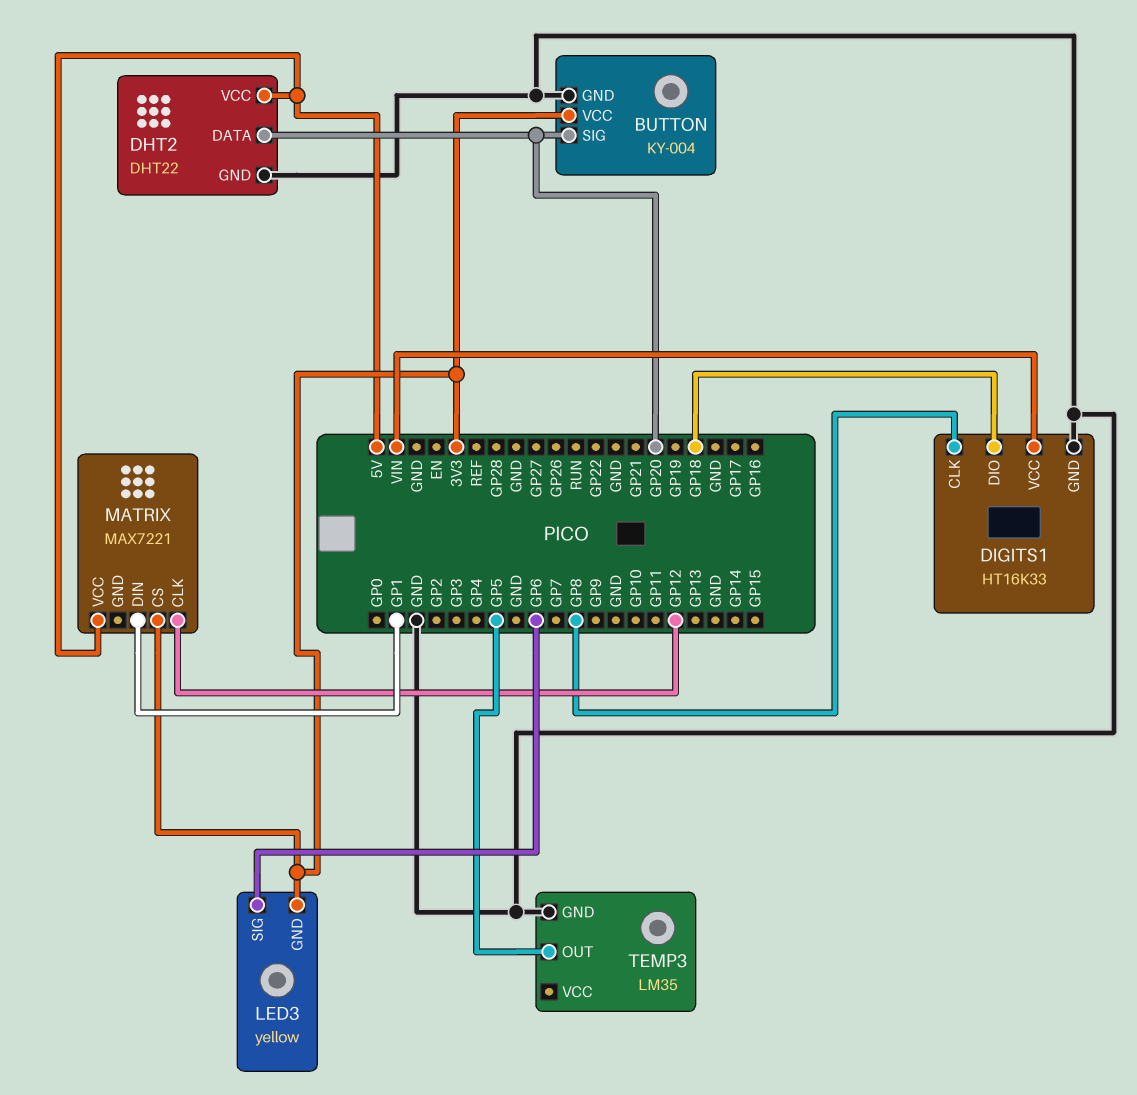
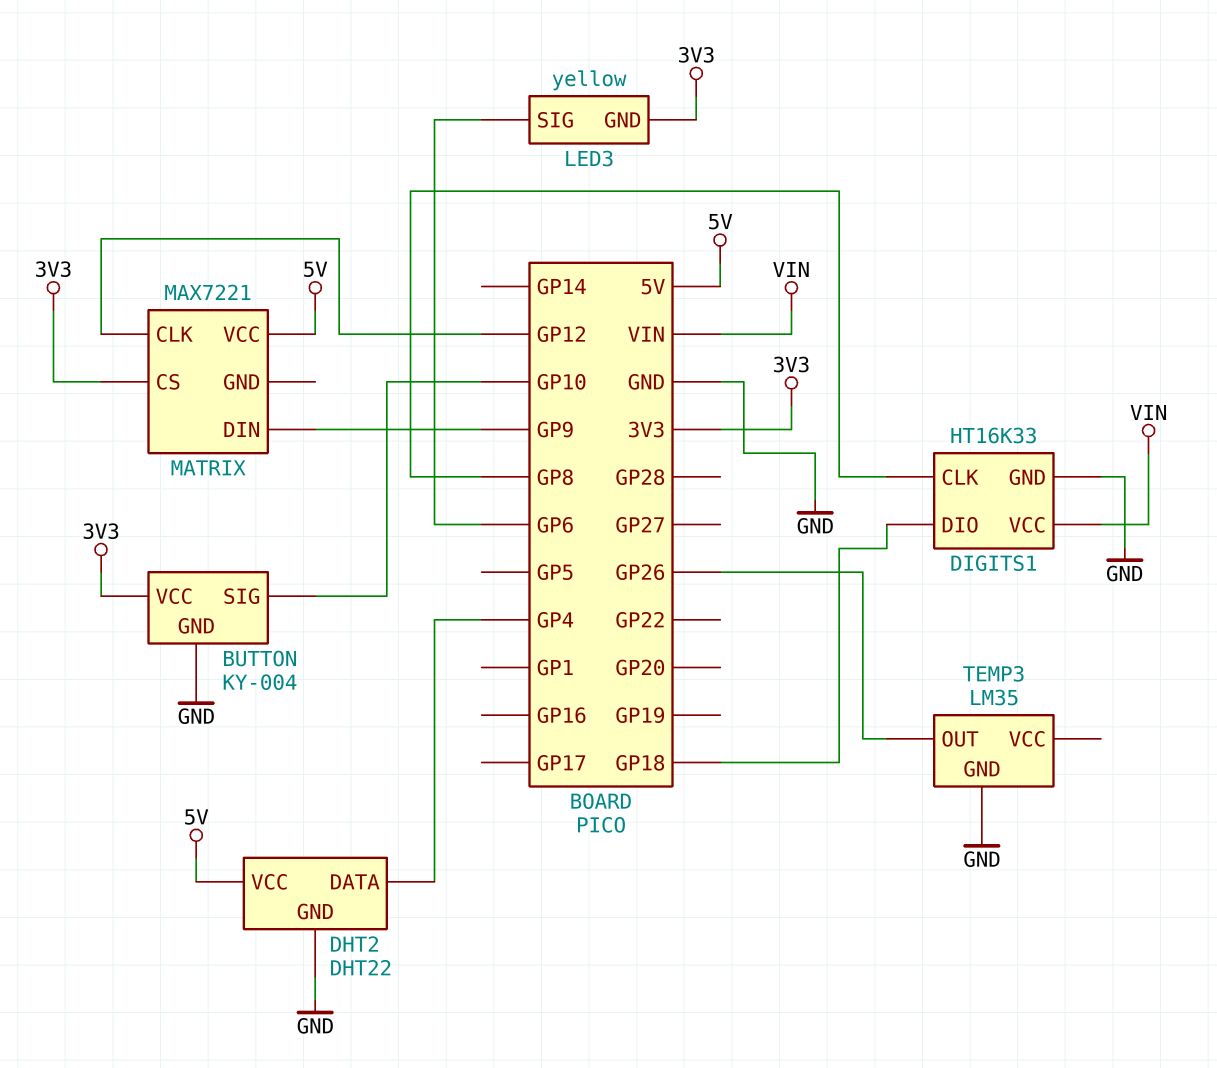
BUTTON pin SIG: GP20 -> GP10
DHT2 pin DATA: GP20 -> GP4
MATRIX pin DIN: GP1 -> GP9
TEMP3 pin OUT: GP5 -> GP26

